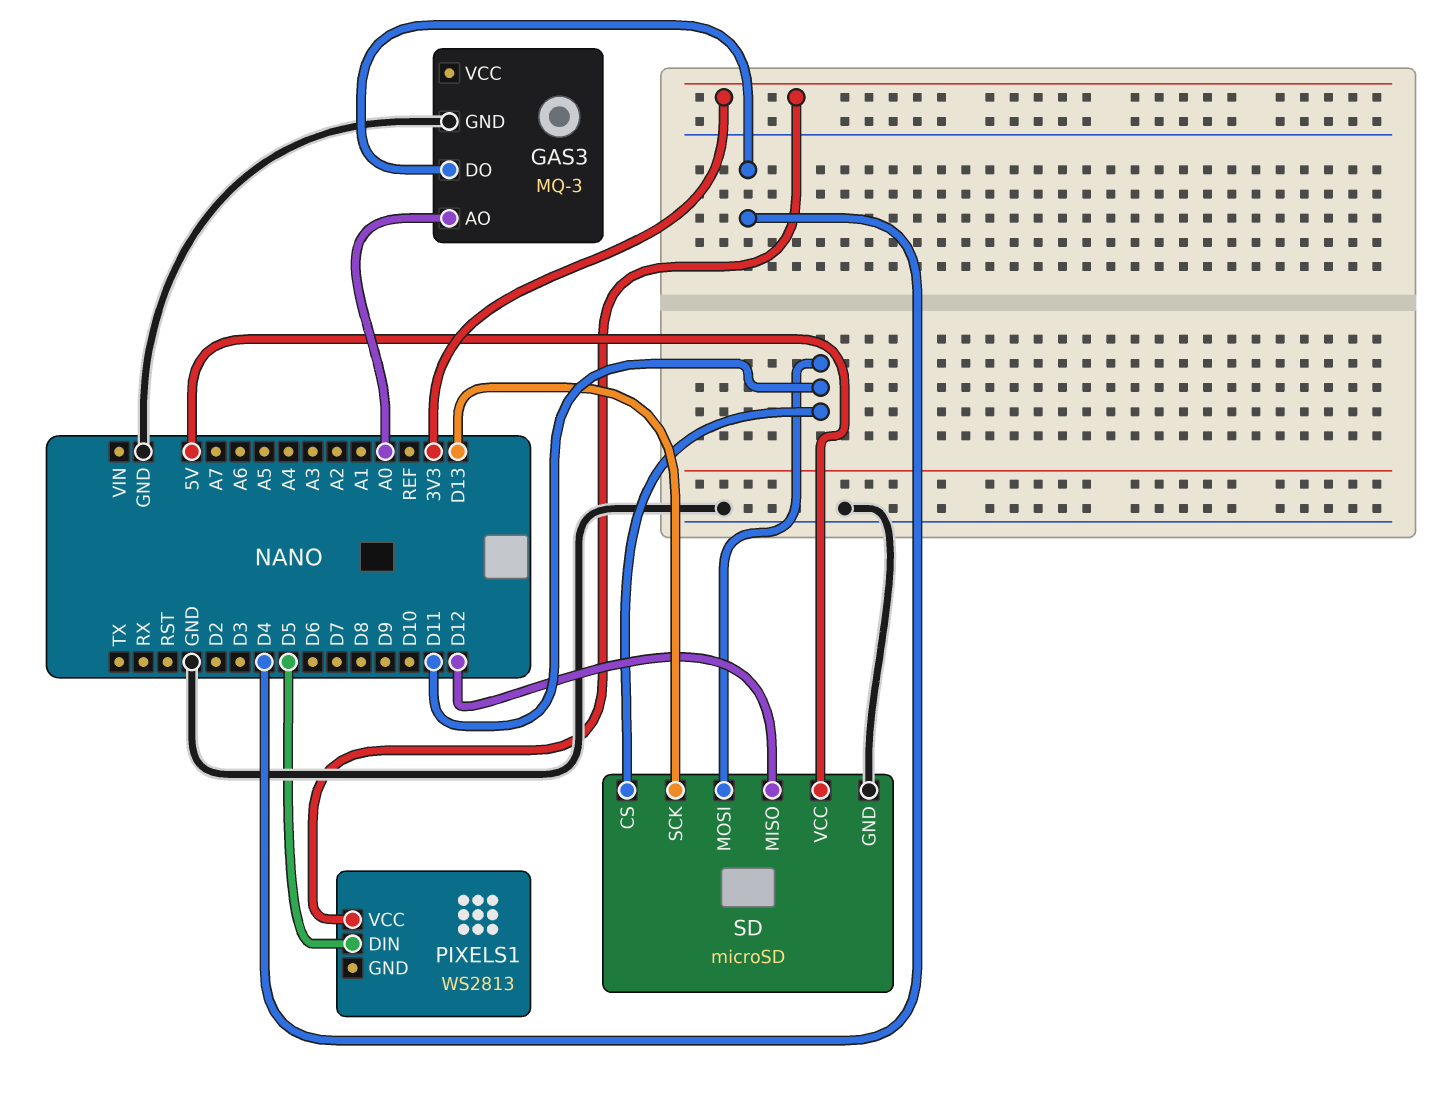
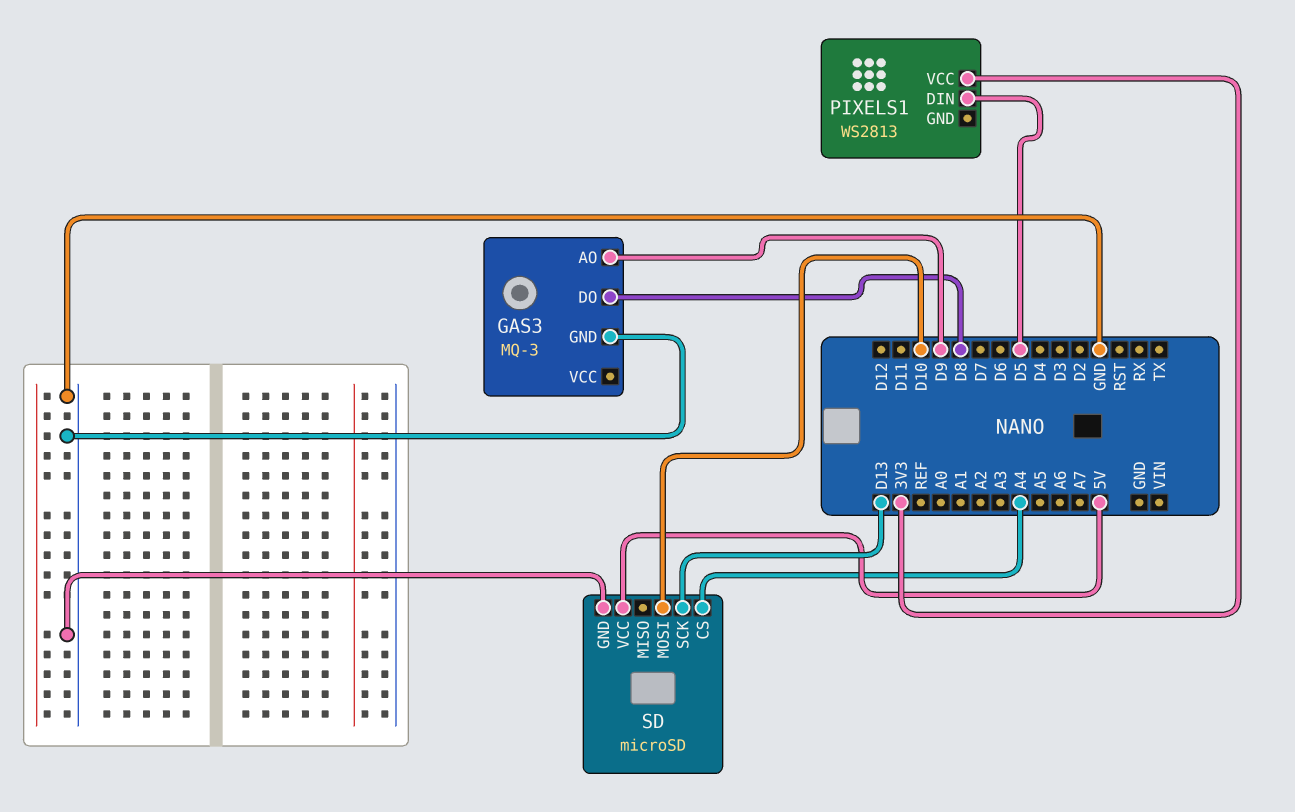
GAS3 pin AO: A0 -> D9
GAS3 pin DO: D4 -> D8
SD pin CS: D11 -> A4
SD pin MISO: D12 -> none
SD pin MOSI: D11 -> D10

